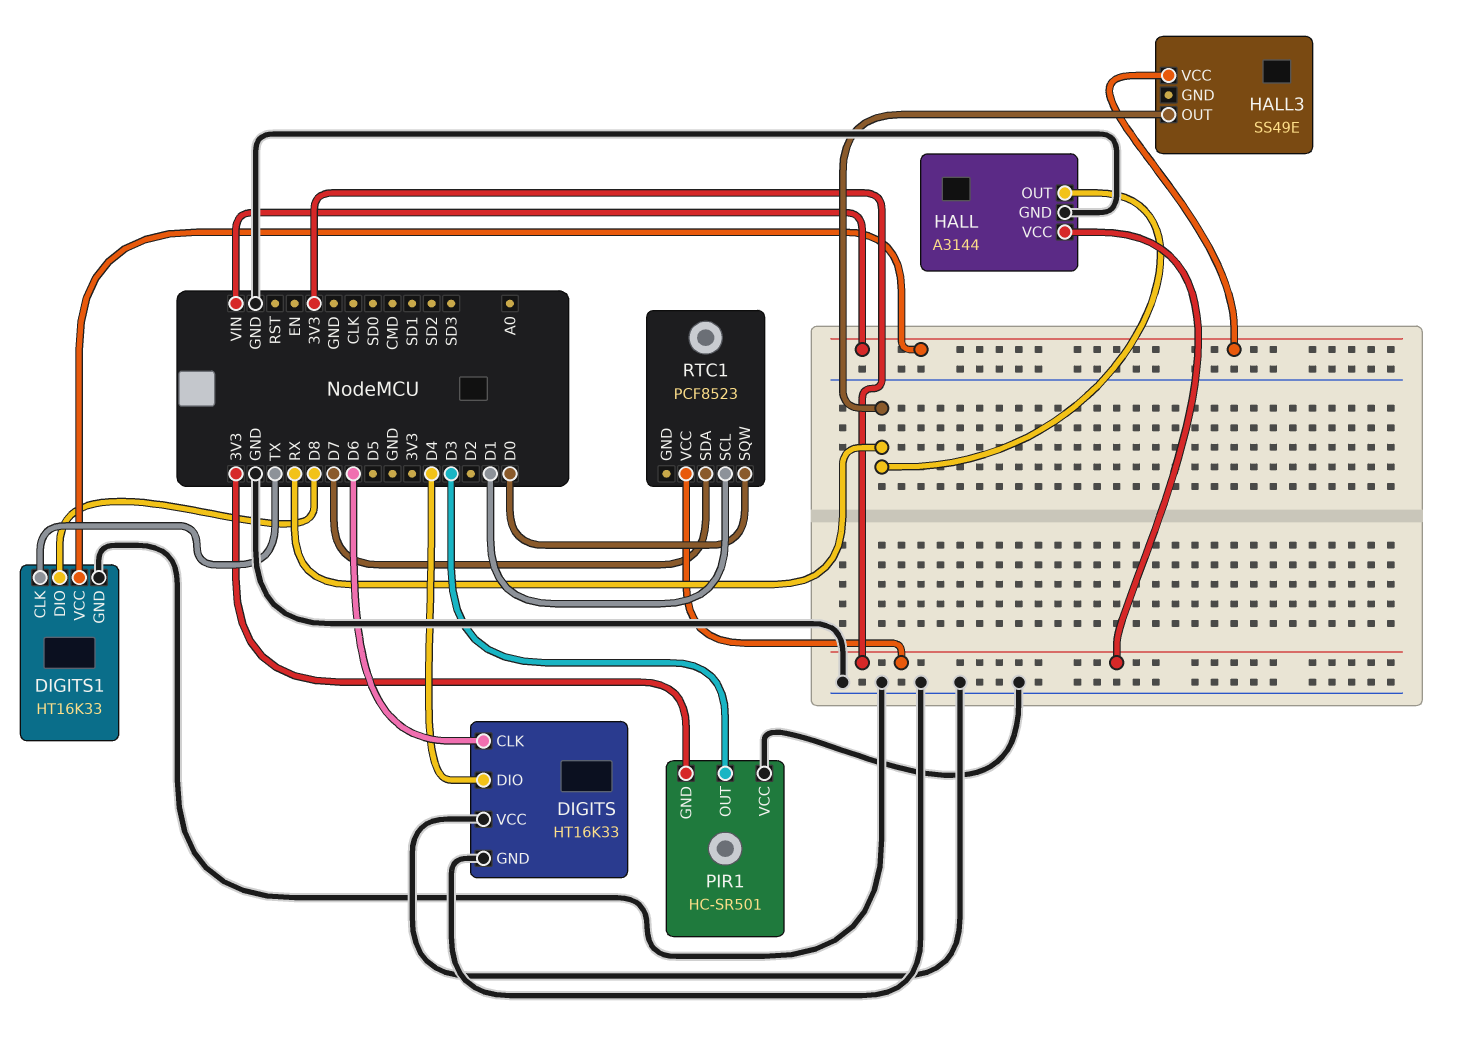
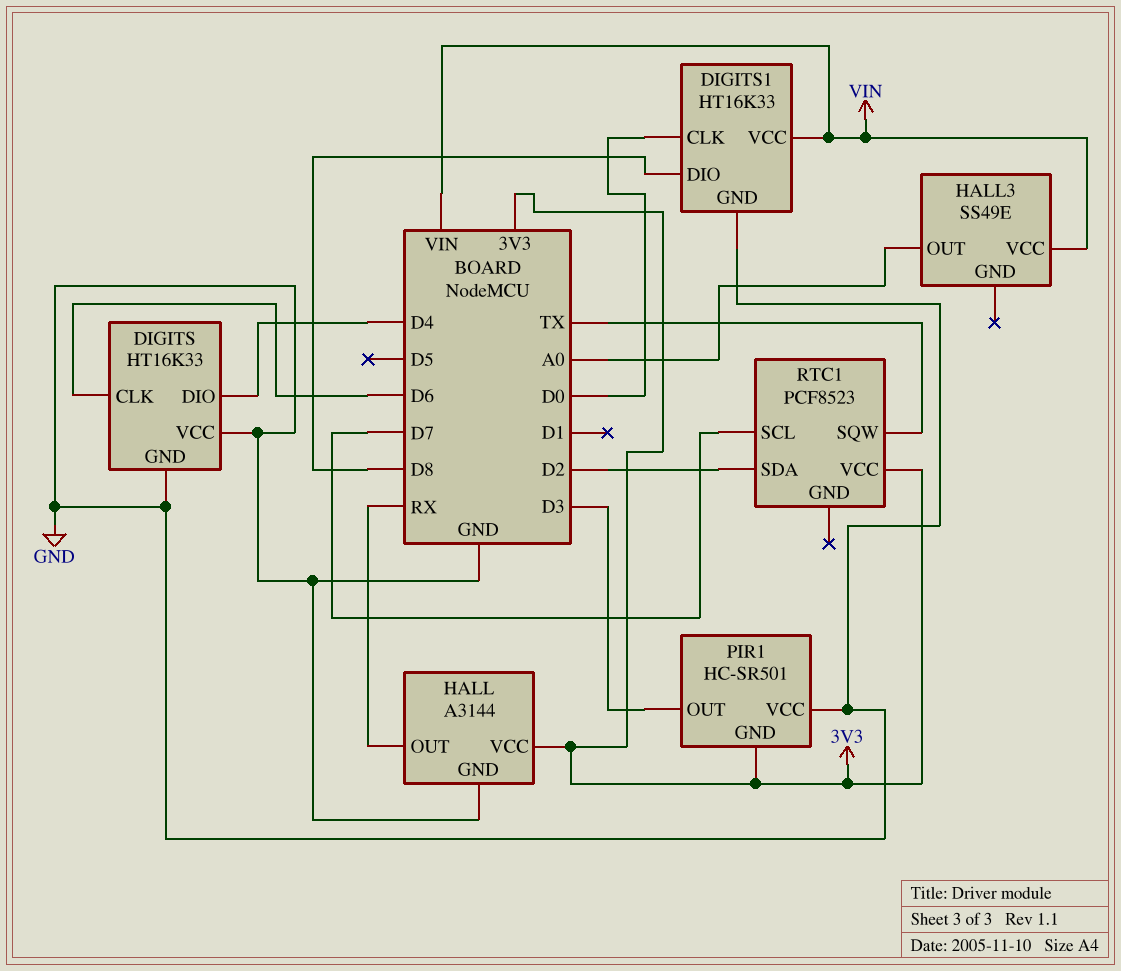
DIGITS1 pin CLK: TX -> D0
HALL3 pin OUT: RX -> A0
RTC1 pin SCL: D1 -> D7
RTC1 pin SDA: D7 -> D2
RTC1 pin SQW: D0 -> TX

